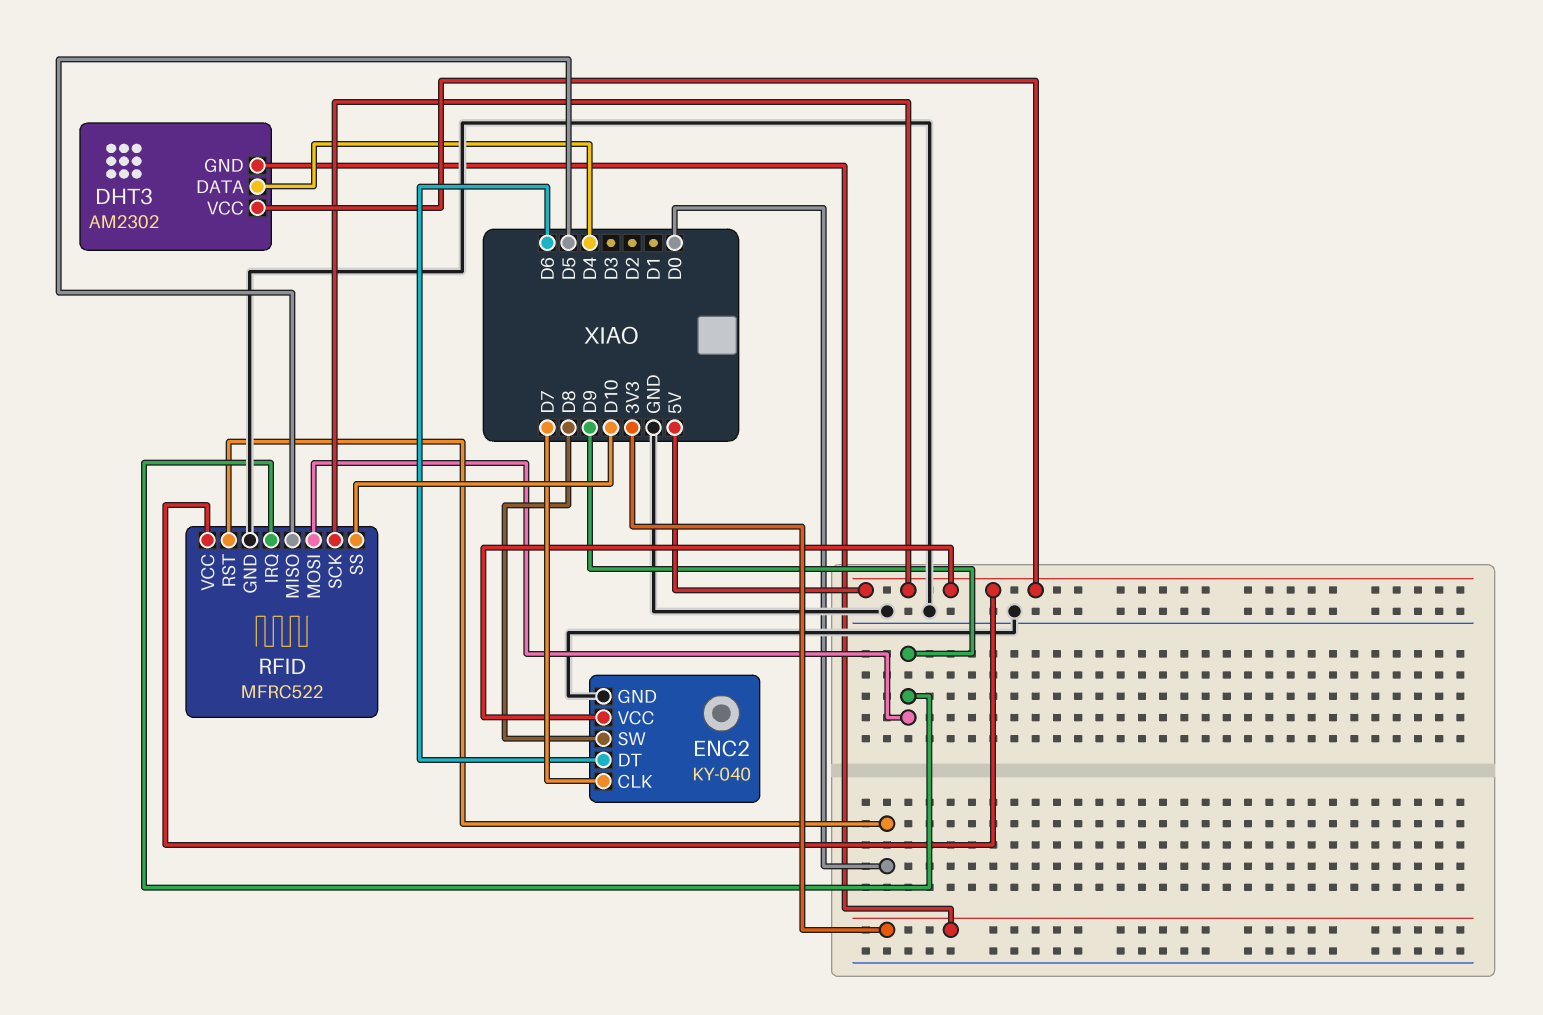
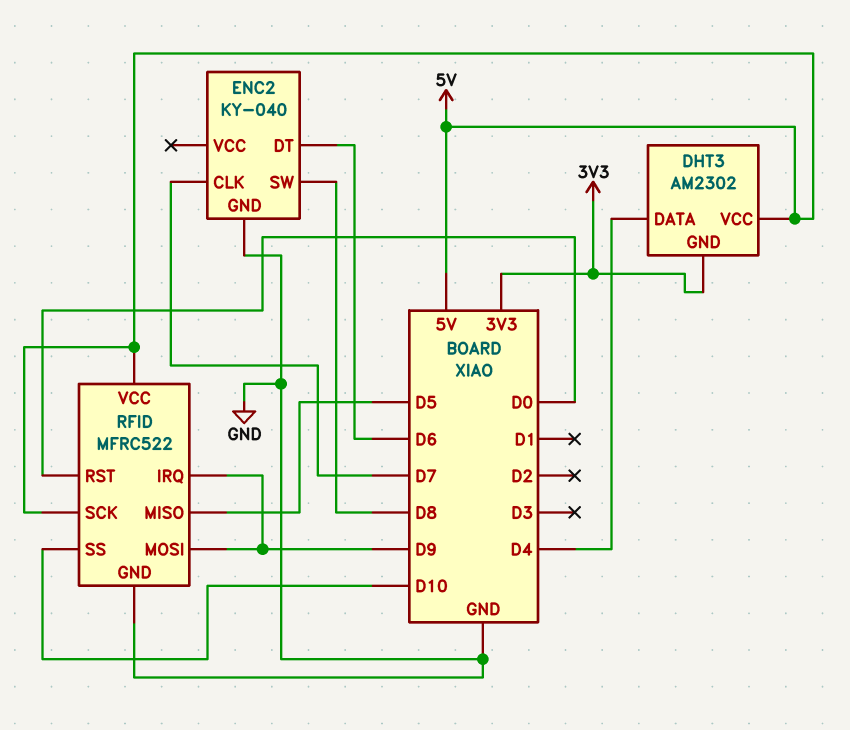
ENC2 pin VCC: 5V -> none

